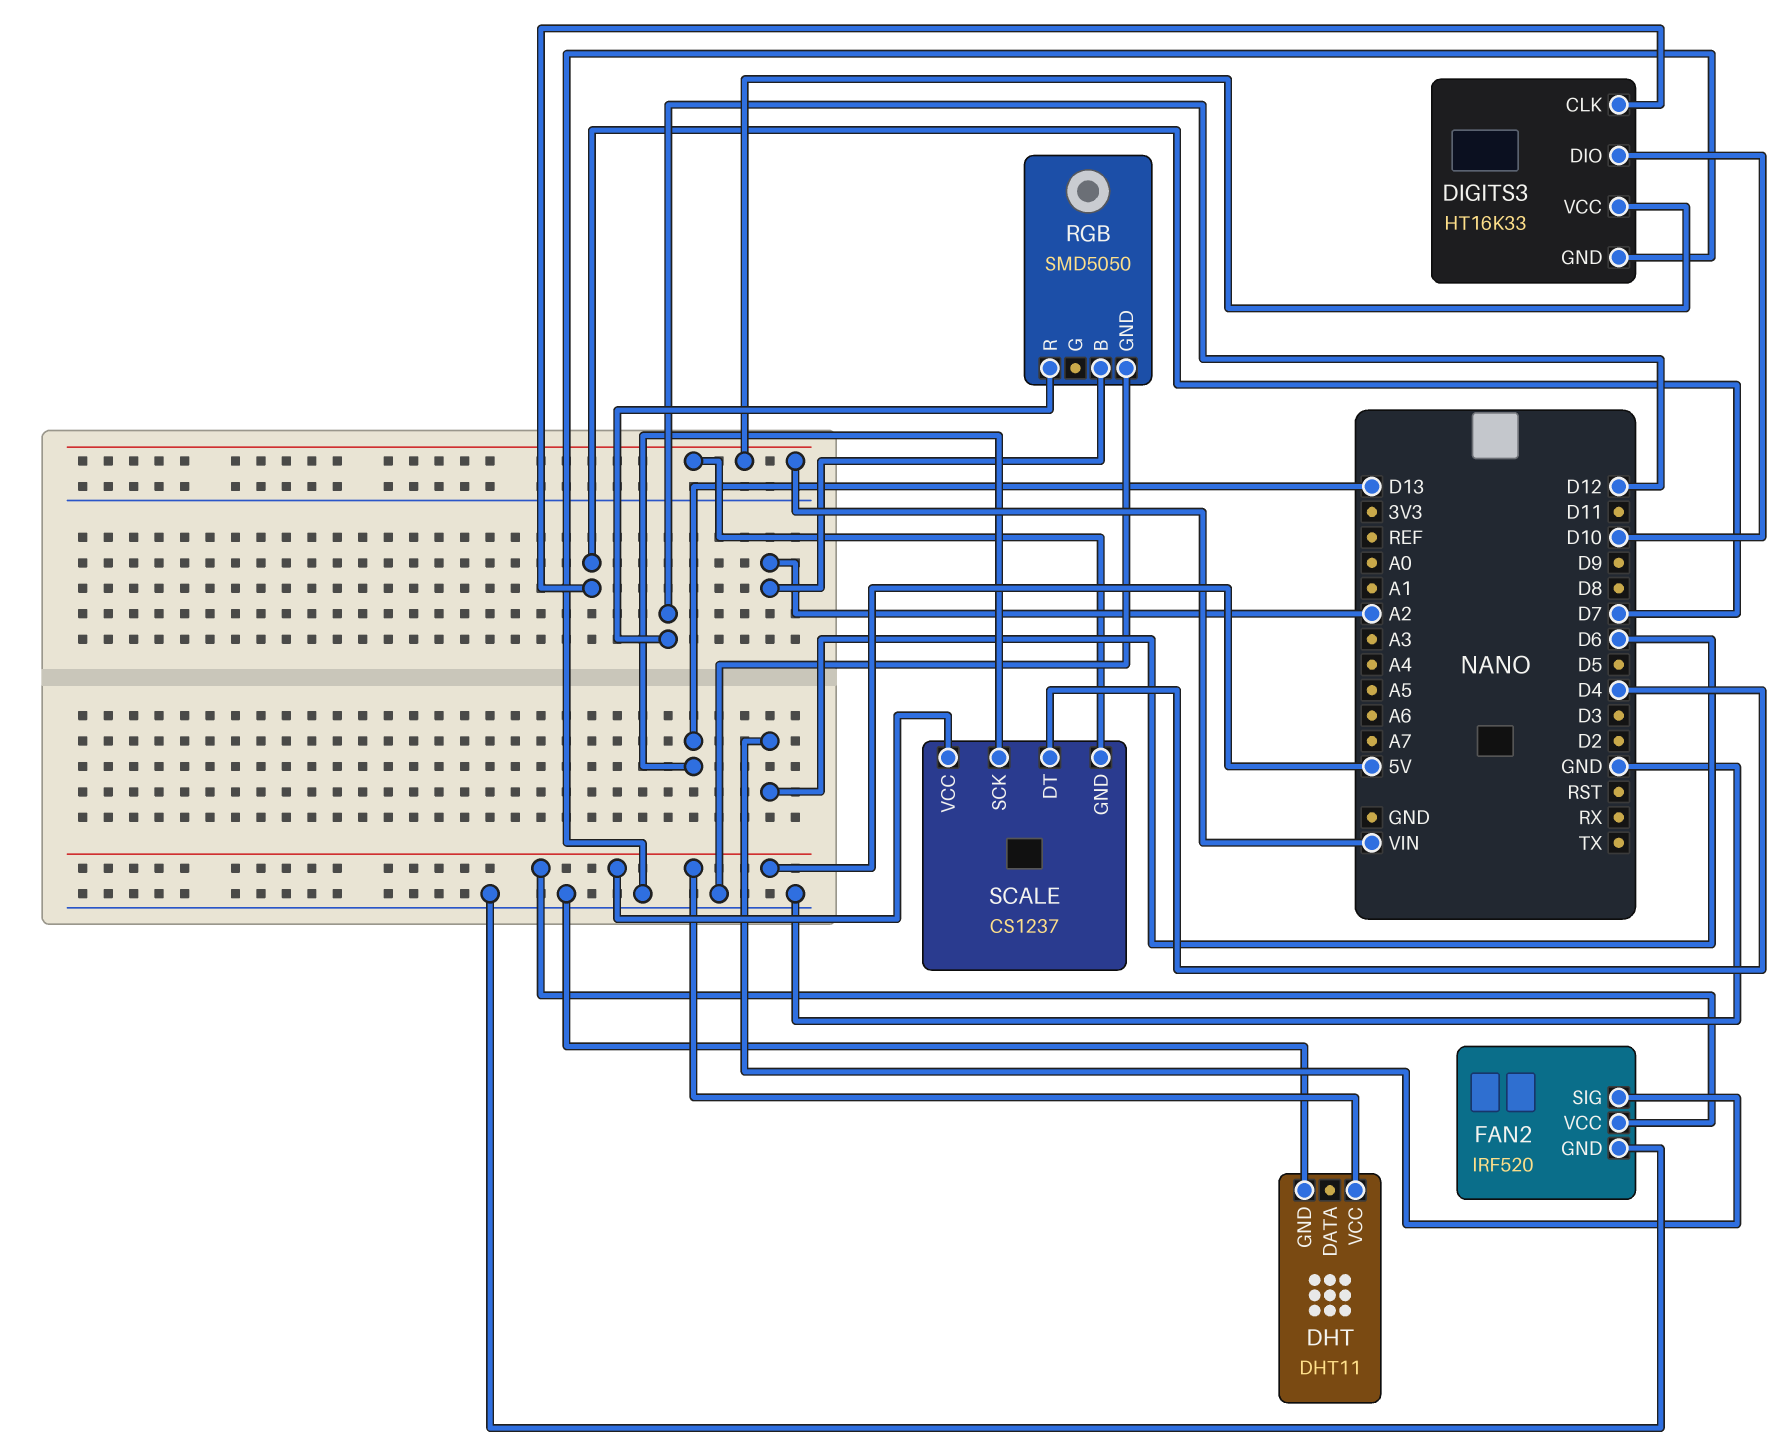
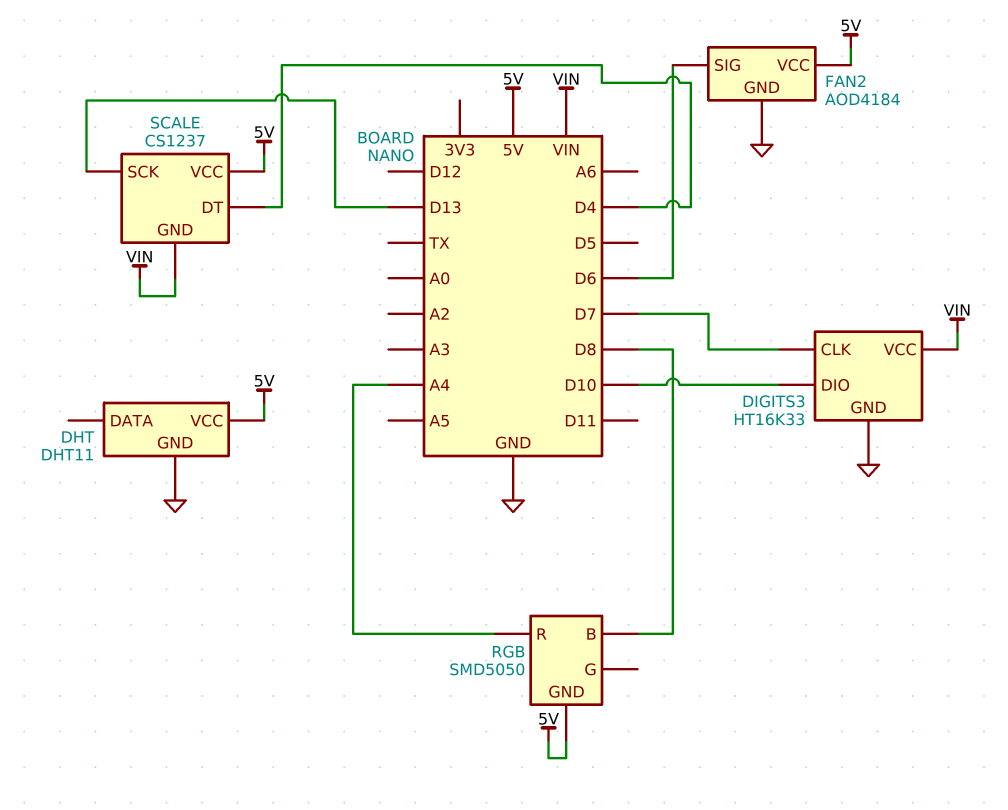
FAN2: IRF520 -> AOD4184
RGB pin B: A2 -> D8
RGB pin GND: GND -> 5V
RGB pin R: D12 -> A4

